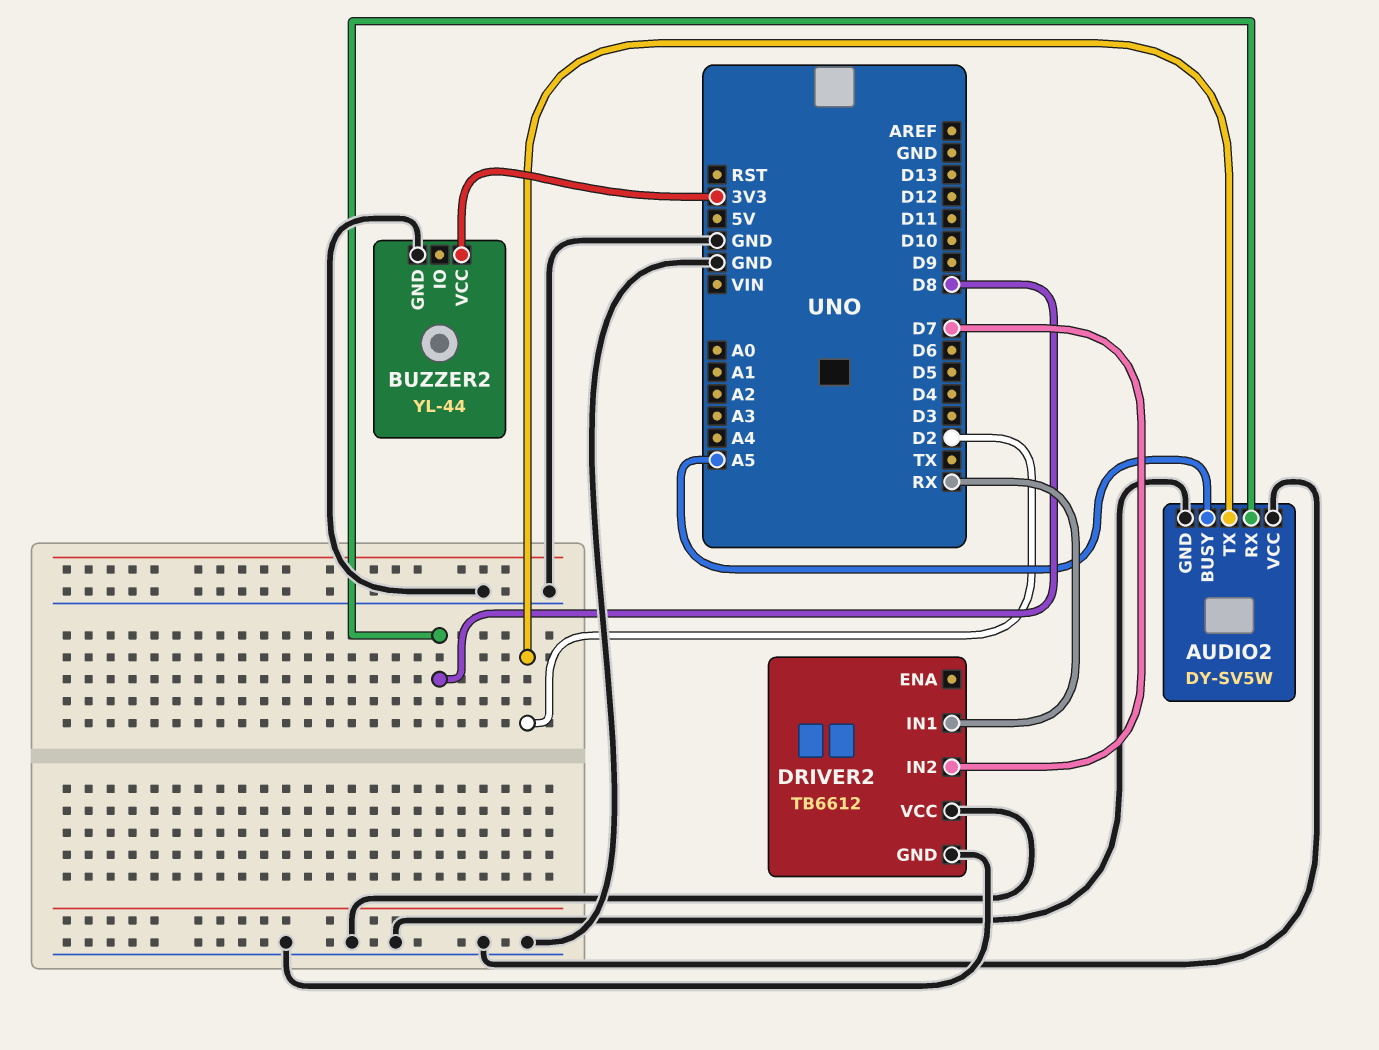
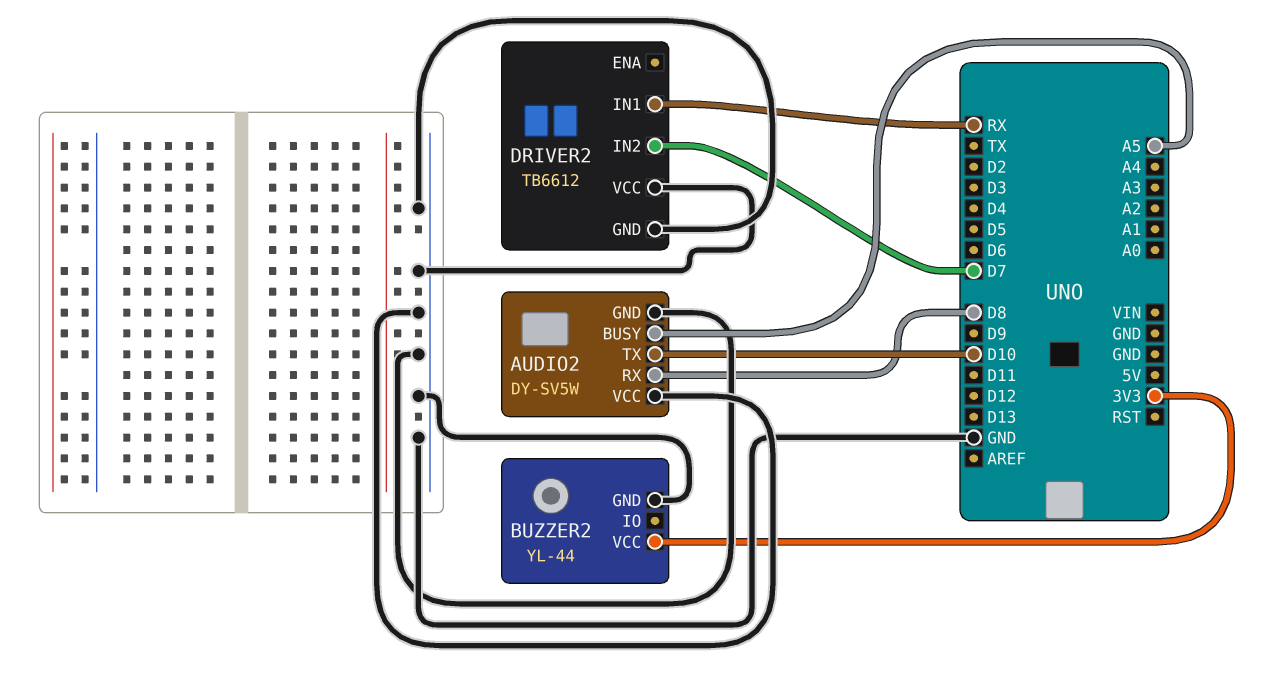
AUDIO2 pin TX: D2 -> D10

